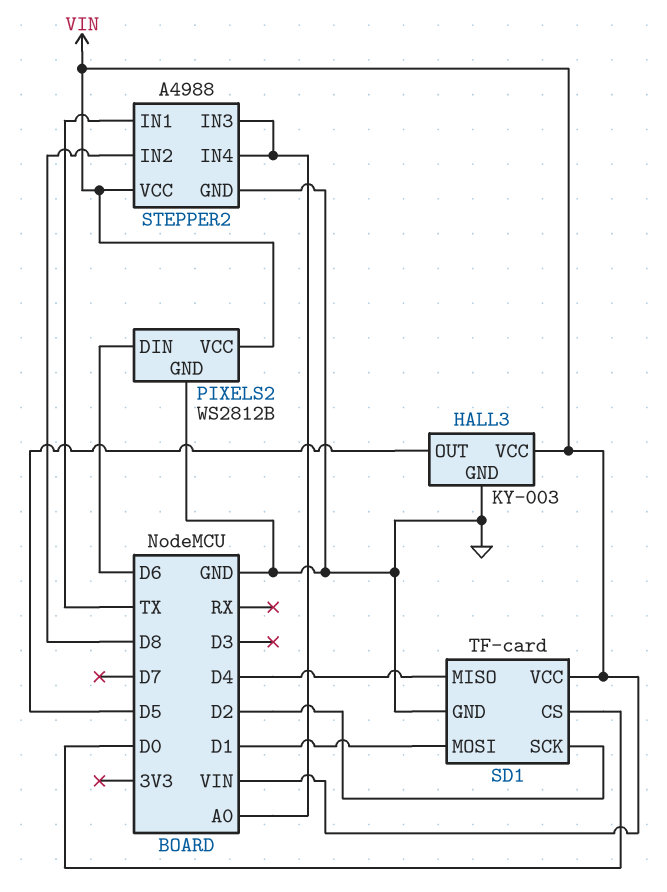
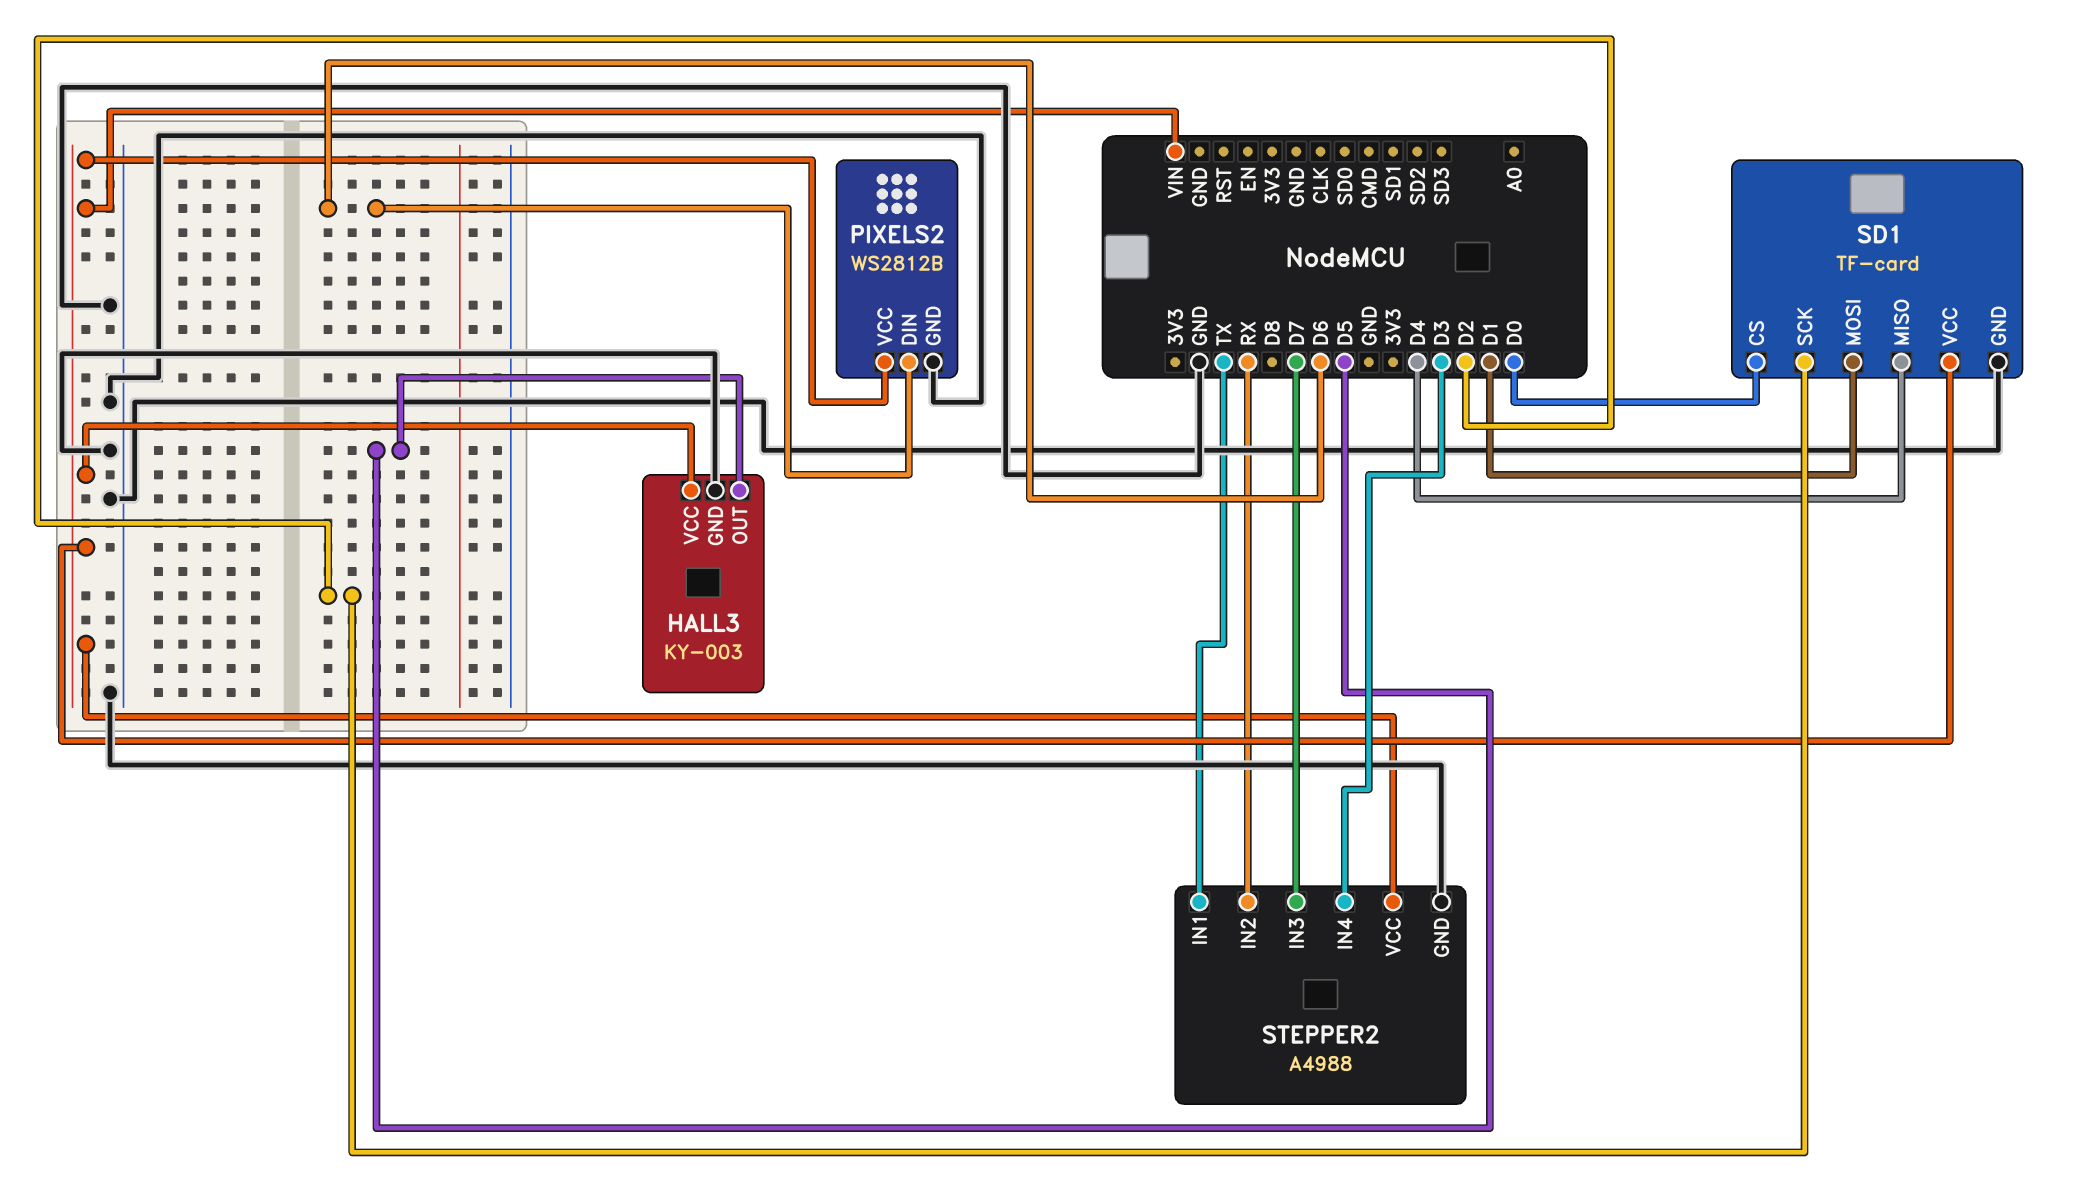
STEPPER2 pin IN2: D8 -> RX
STEPPER2 pin IN3: A0 -> D7
STEPPER2 pin IN4: A0 -> D3

